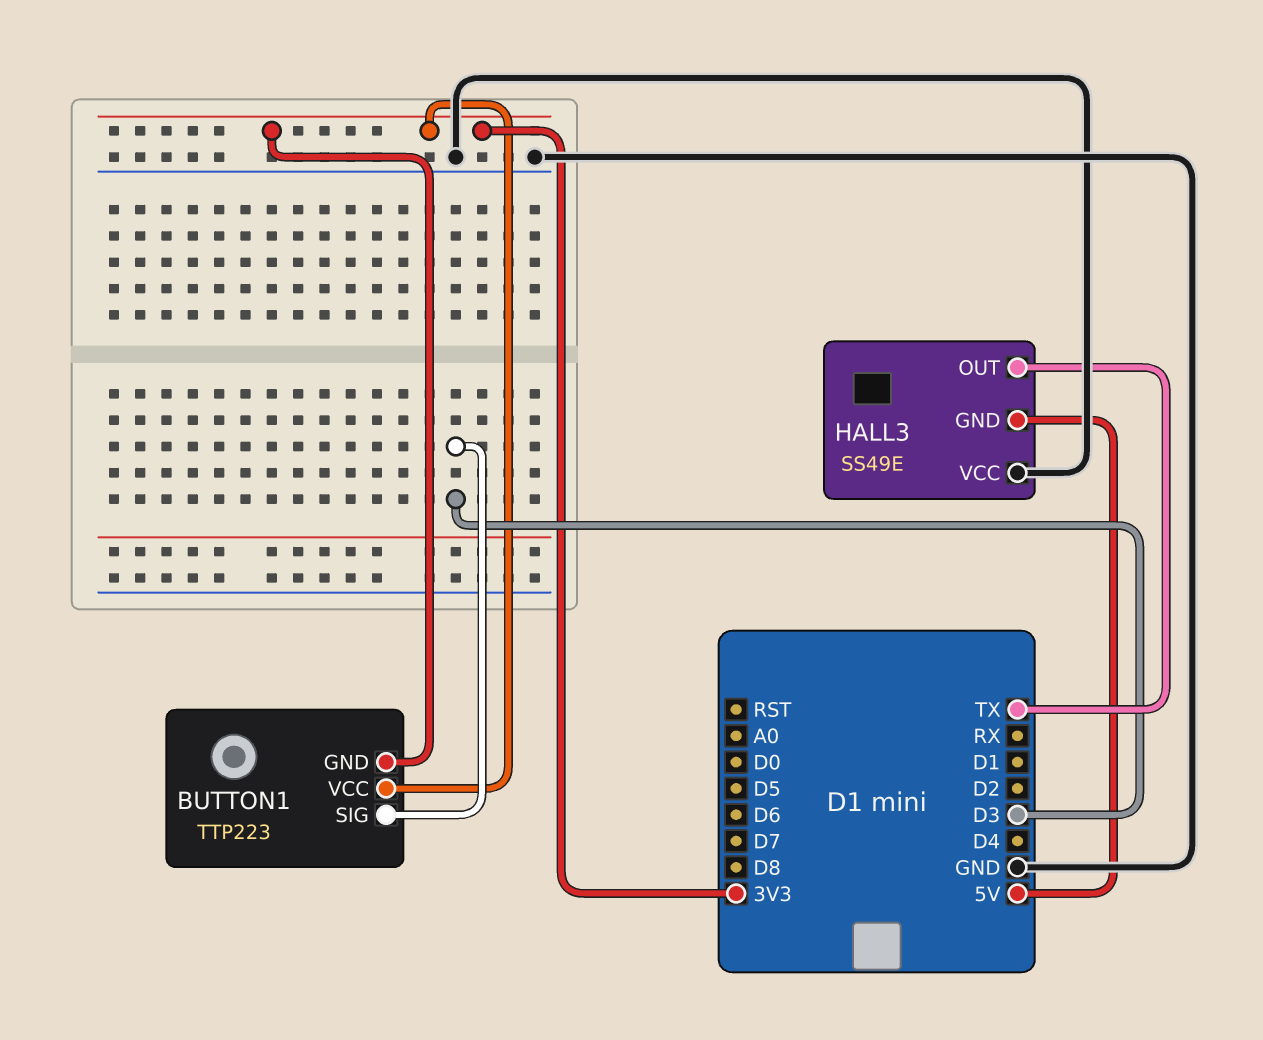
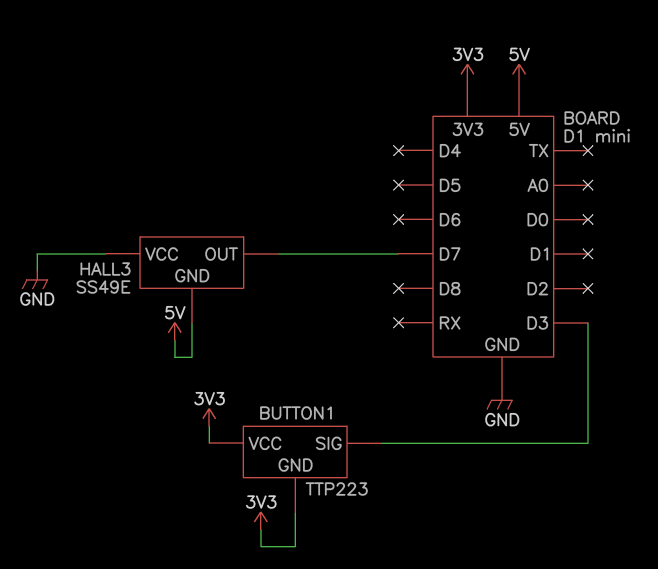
HALL3 pin OUT: TX -> D7

